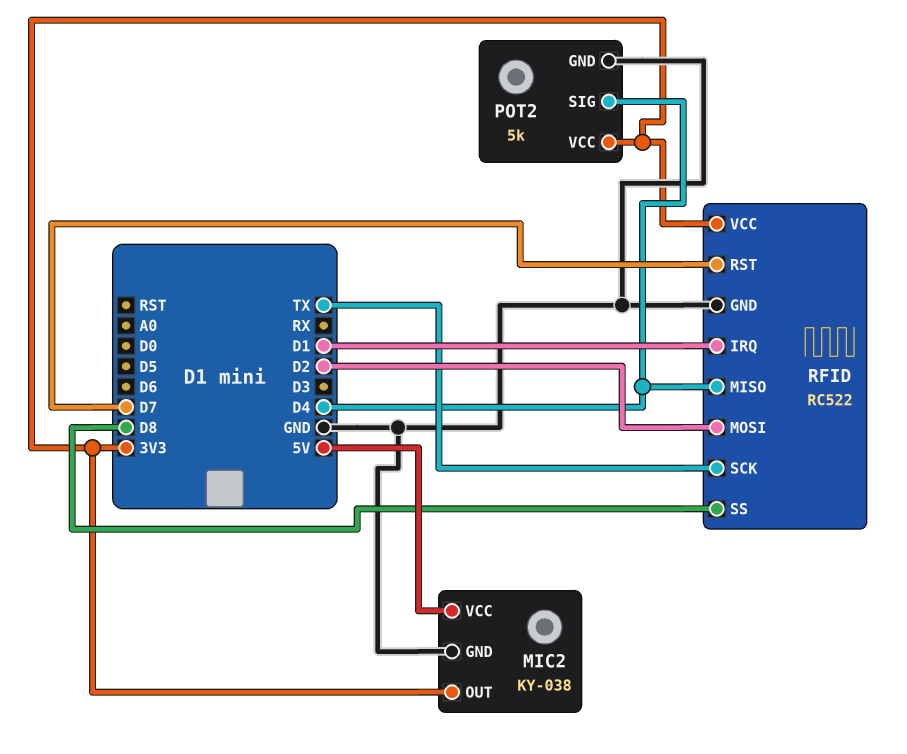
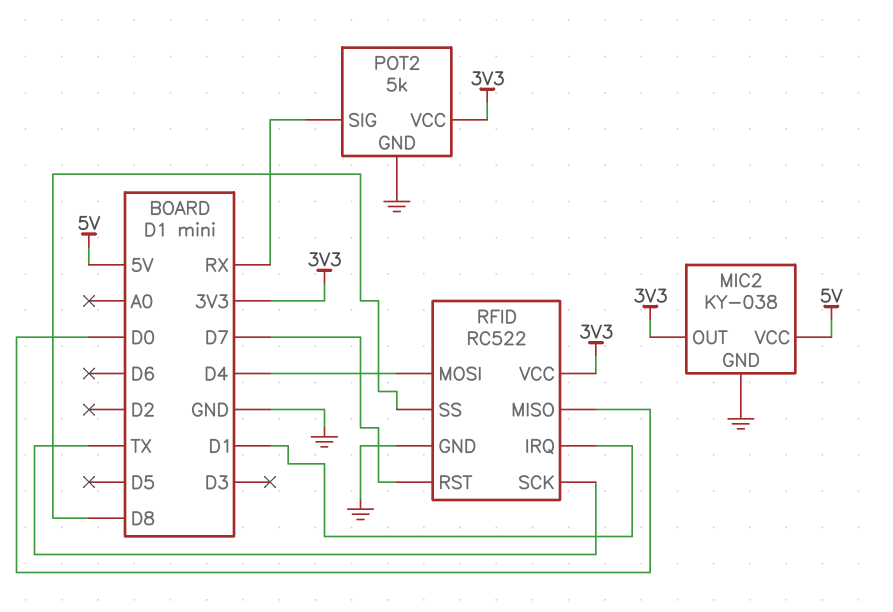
POT2 pin SIG: D4 -> RX
RFID pin MISO: D4 -> D0
RFID pin MOSI: D2 -> D4

